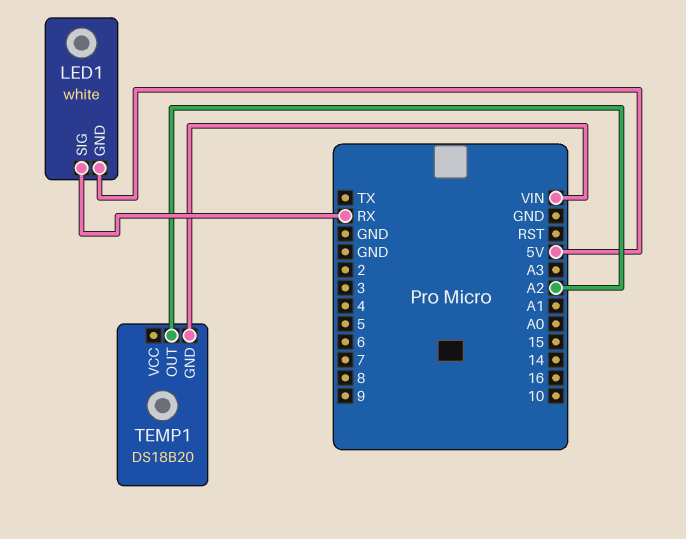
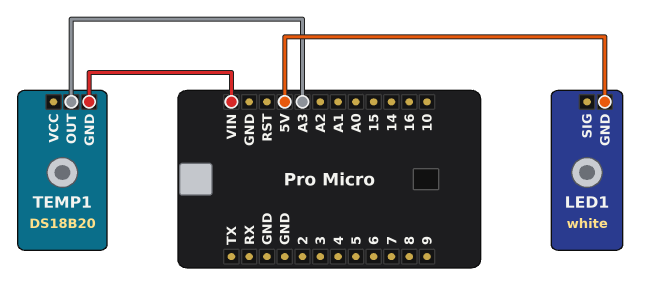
LED1 pin SIG: RX -> none
TEMP1 pin OUT: A2 -> A3

